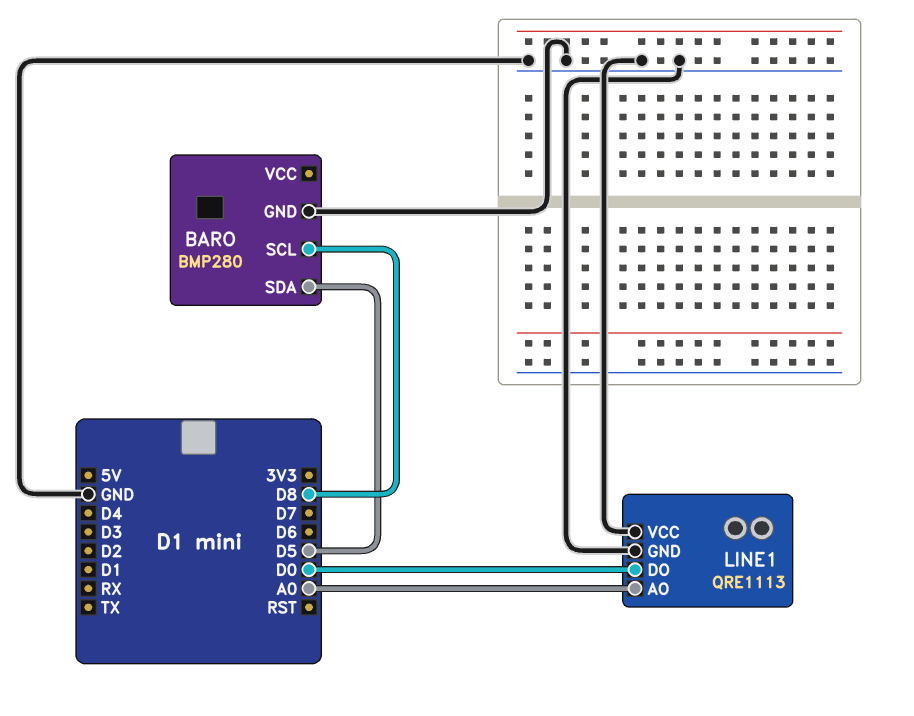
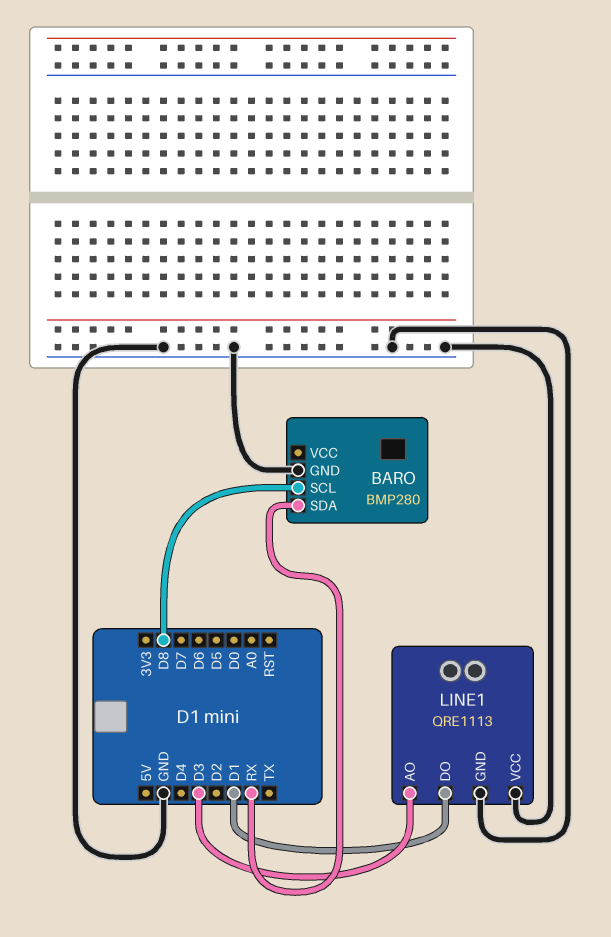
BARO pin SDA: D5 -> RX
LINE1 pin AO: A0 -> D3
LINE1 pin DO: D0 -> D1

